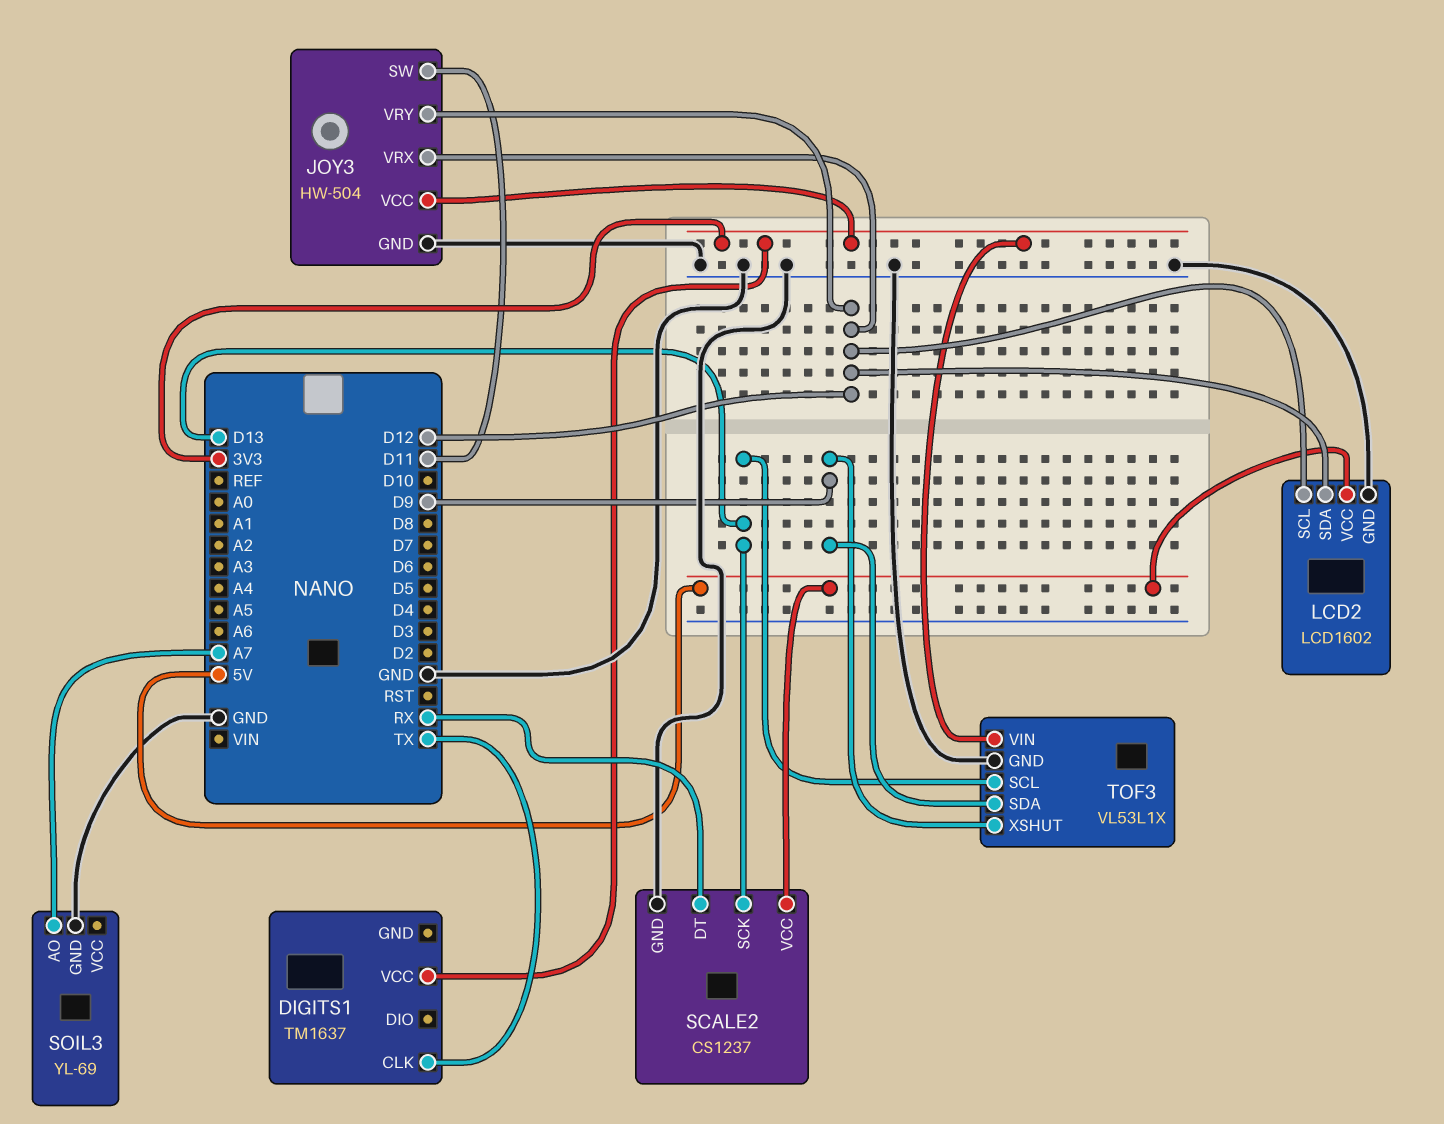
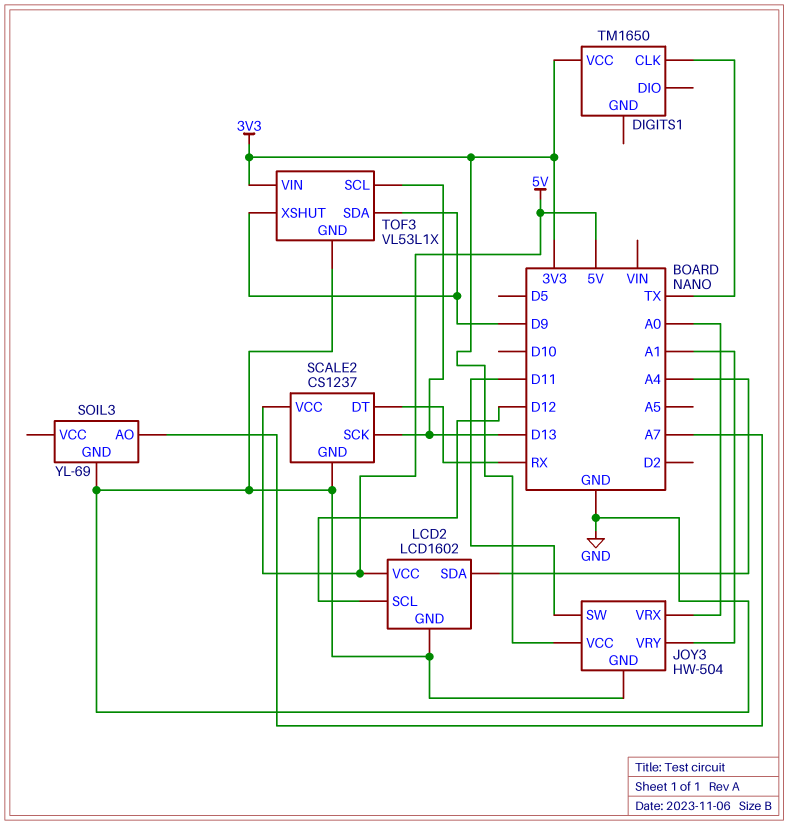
DIGITS1: TM1637 -> TM1650
JOY3 pin VRX: D12 -> A0
JOY3 pin VRY: D12 -> A1
LCD2 pin SDA: D12 -> A4

